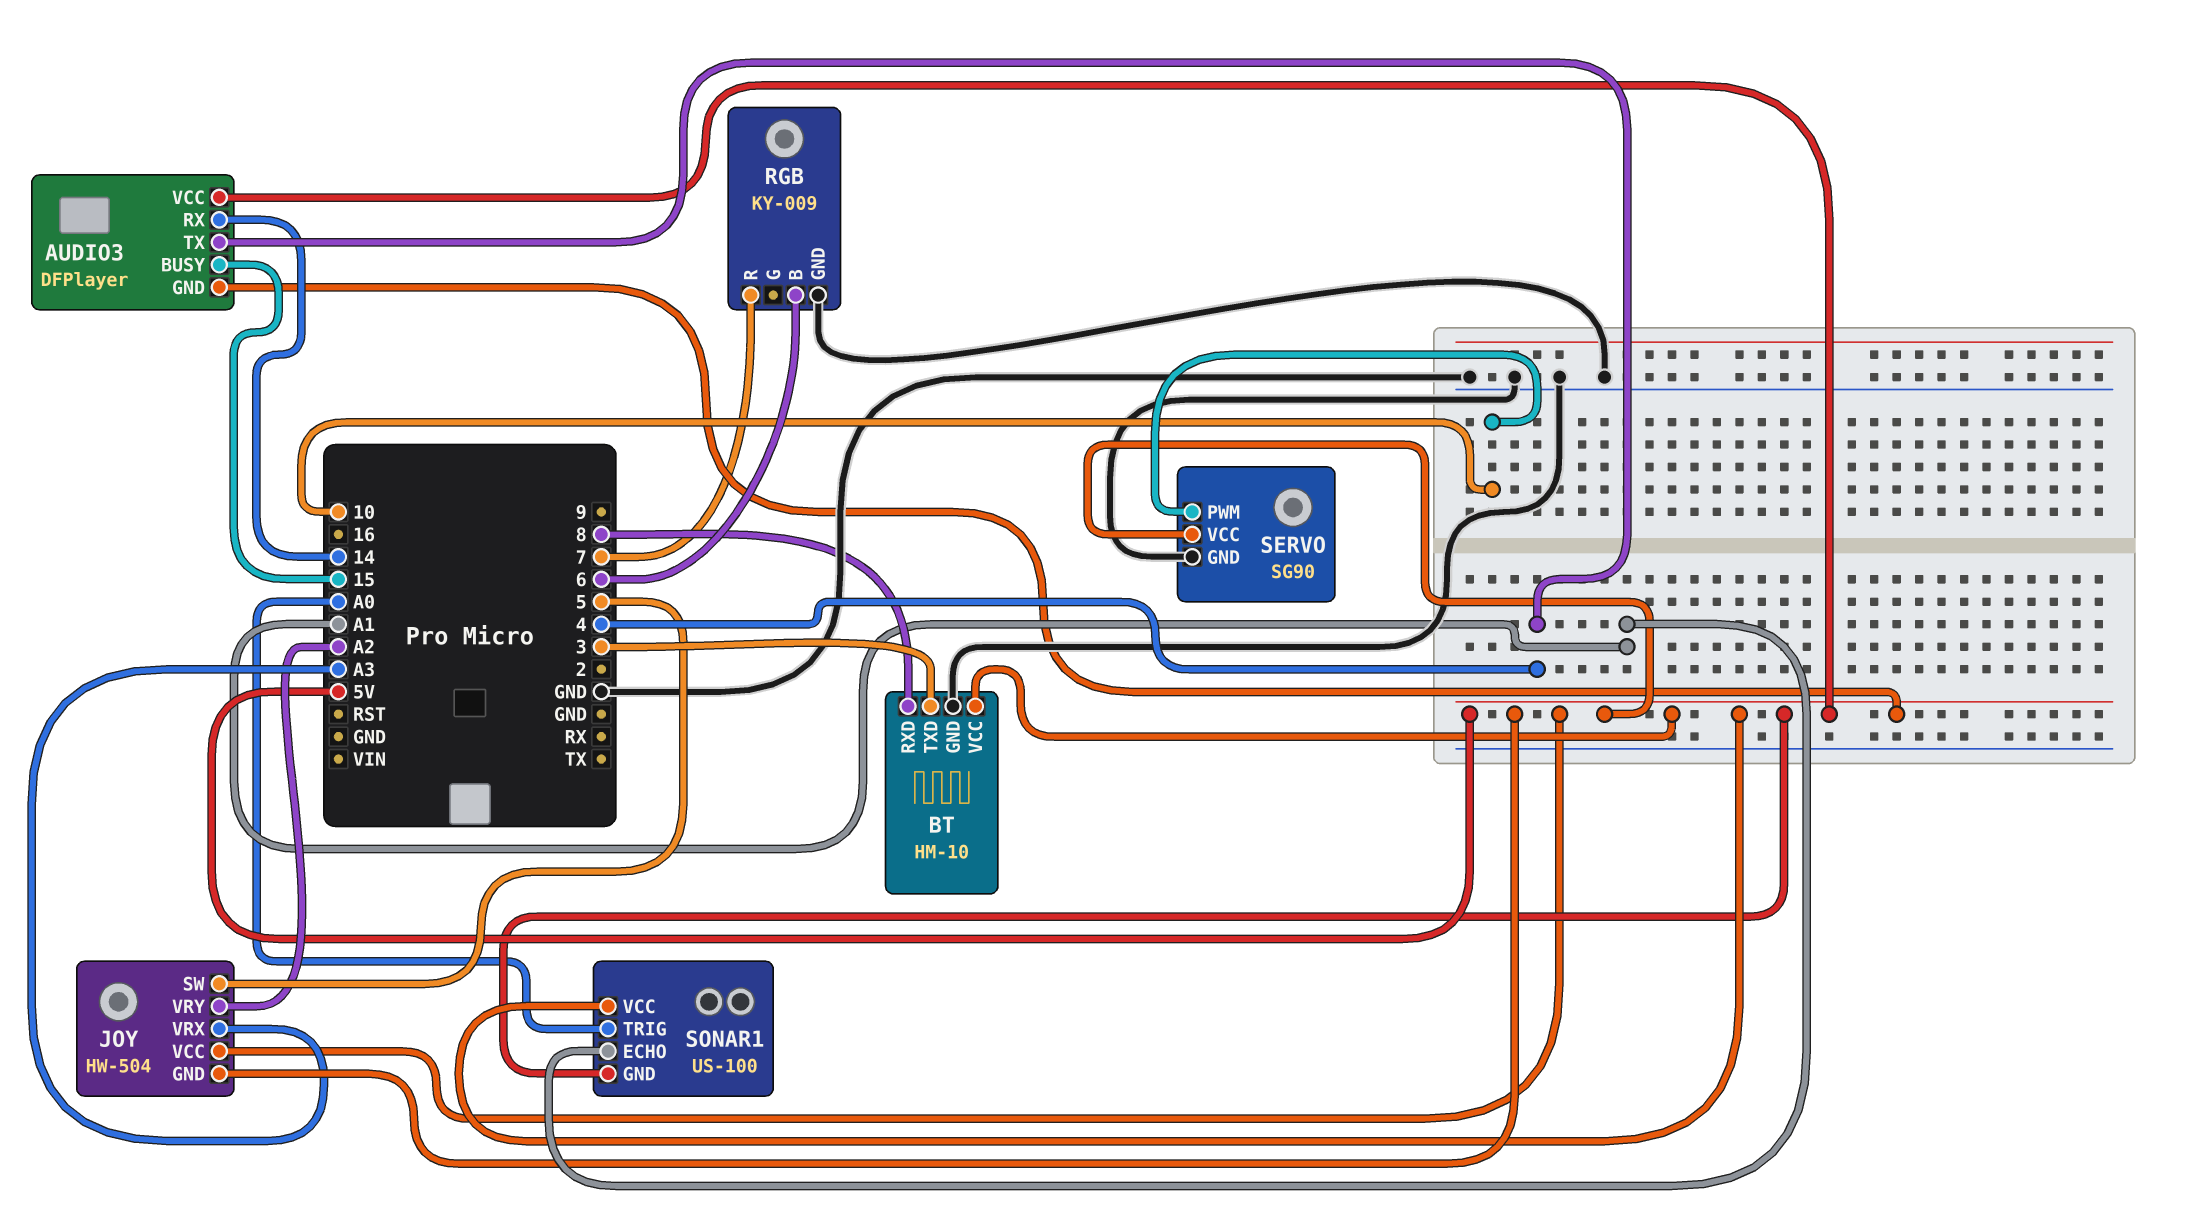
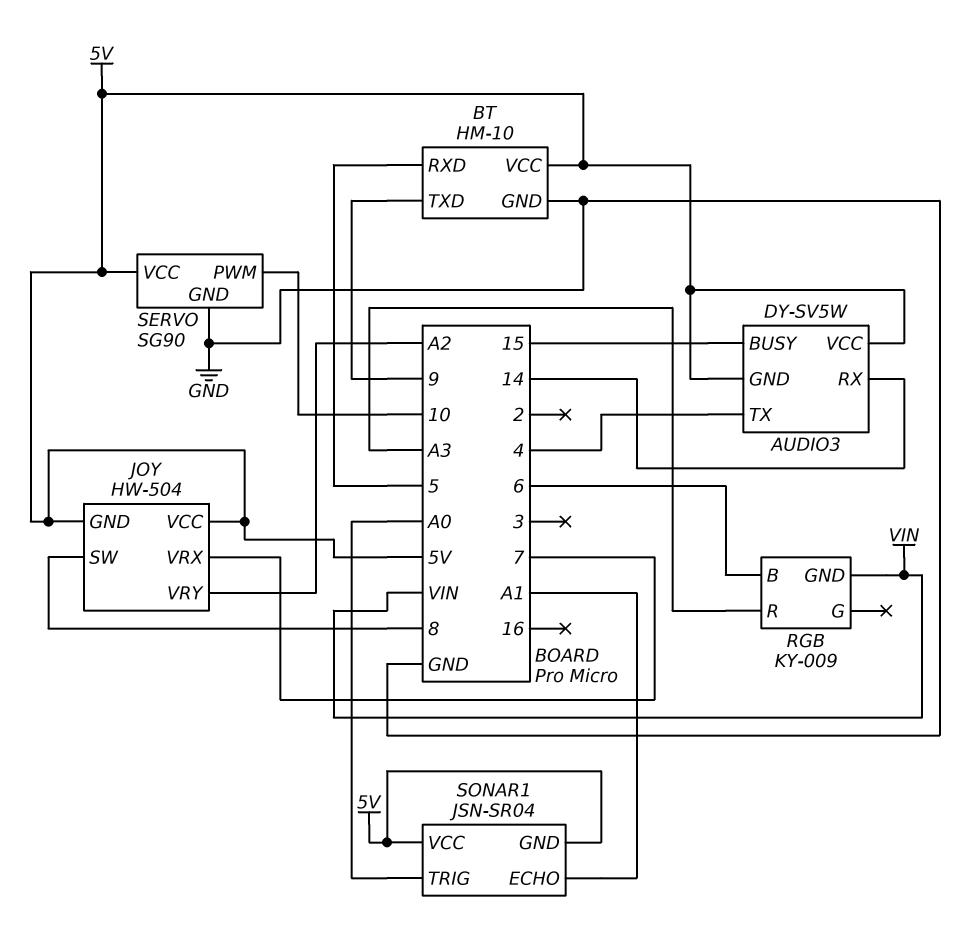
AUDIO3: DFPlayer -> DY-SV5W
BT pin RXD: 8 -> 5
BT pin TXD: 3 -> 9
JOY pin SW: 5 -> 8
JOY pin VRX: A3 -> 7
RGB pin GND: GND -> VIN
RGB pin R: 7 -> A3
SONAR1: US-100 -> JSN-SR04

